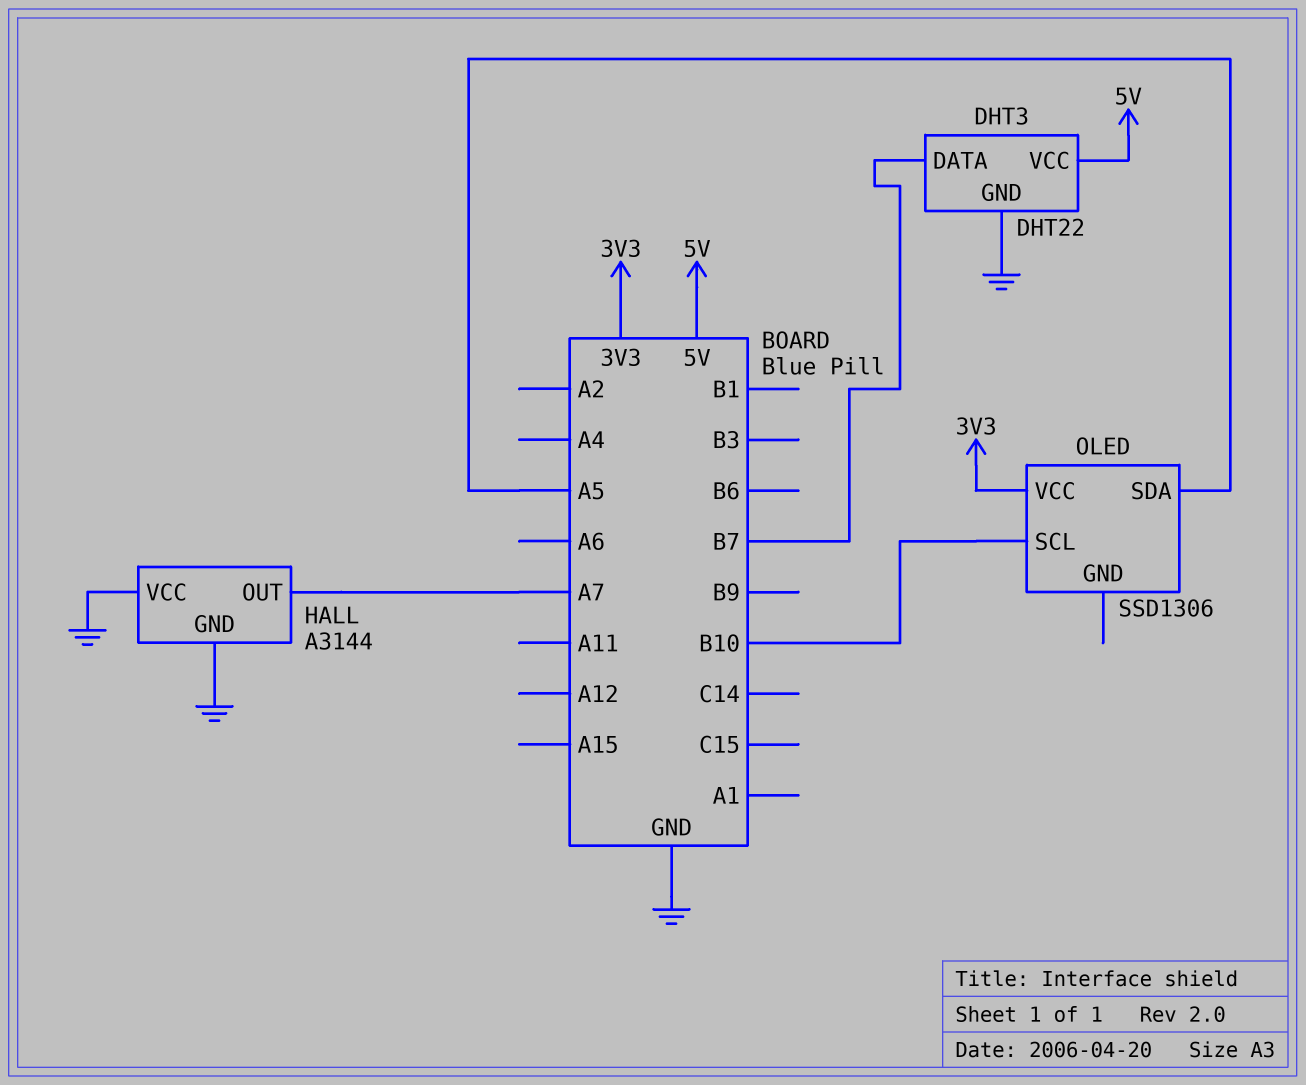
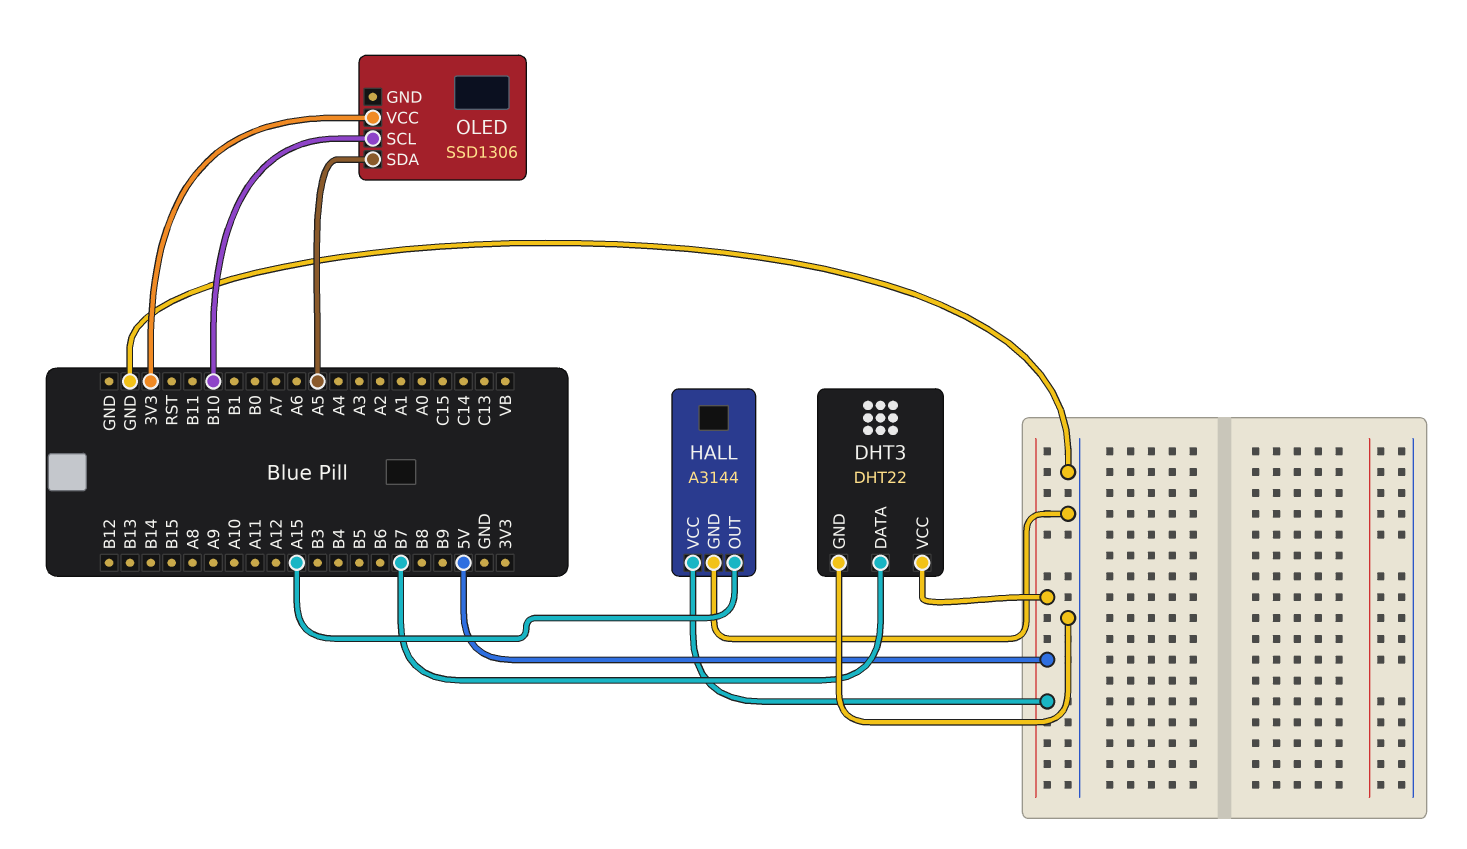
HALL pin OUT: A7 -> A15
HALL pin VCC: GND -> 5V

